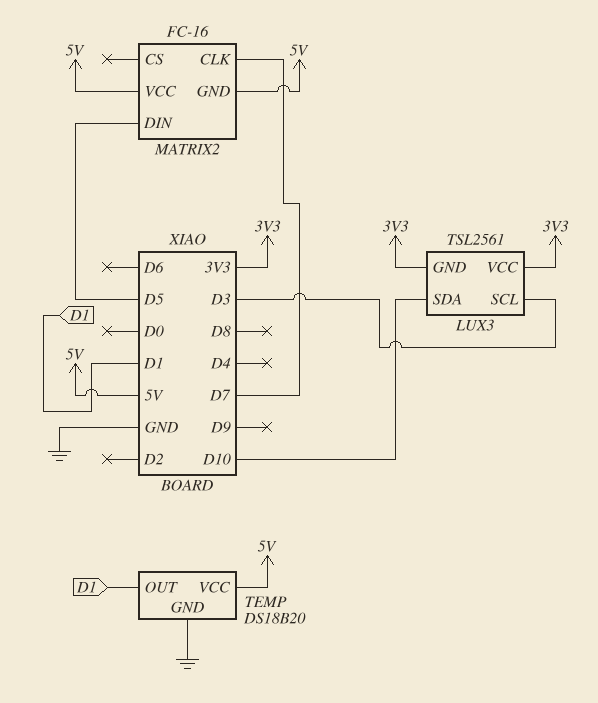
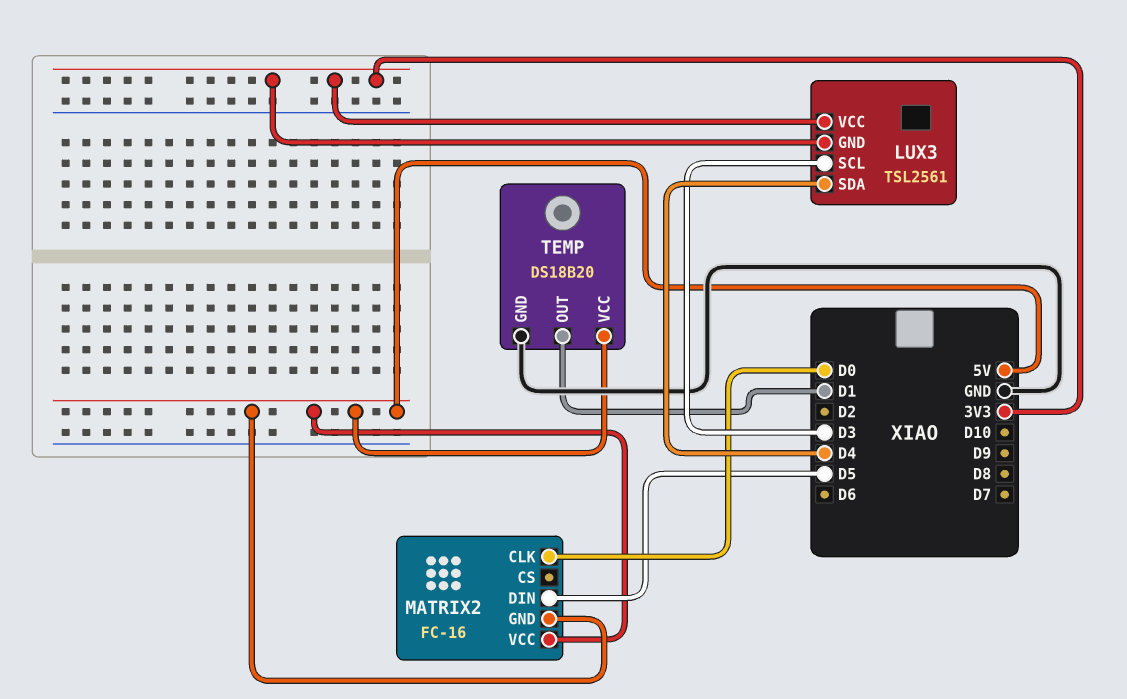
LUX3 pin SDA: D10 -> D4
MATRIX2 pin CLK: D7 -> D0

